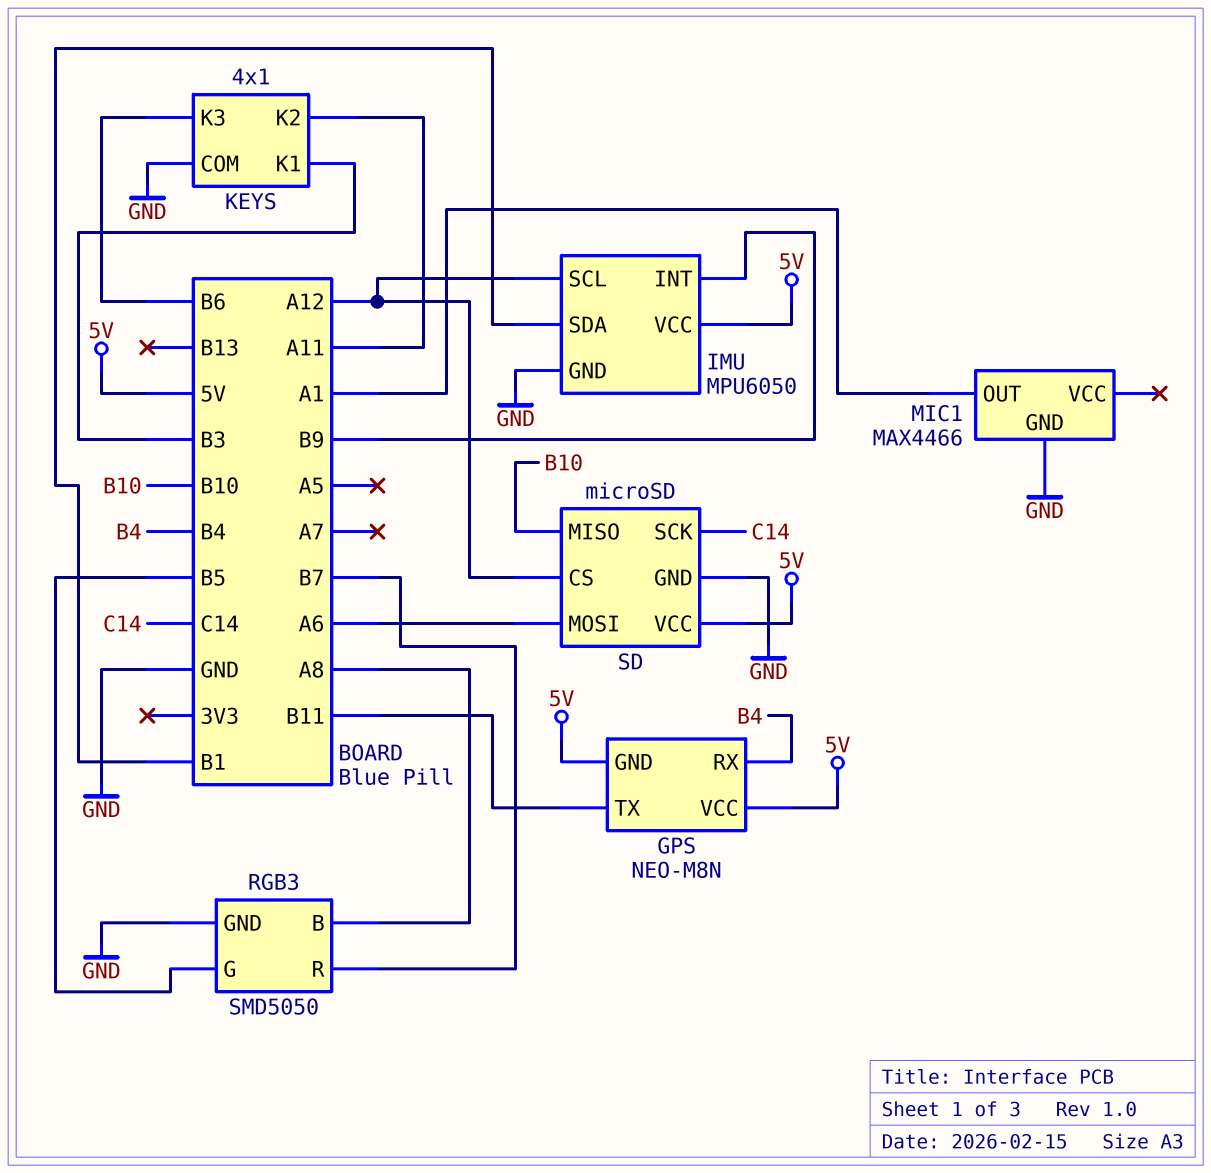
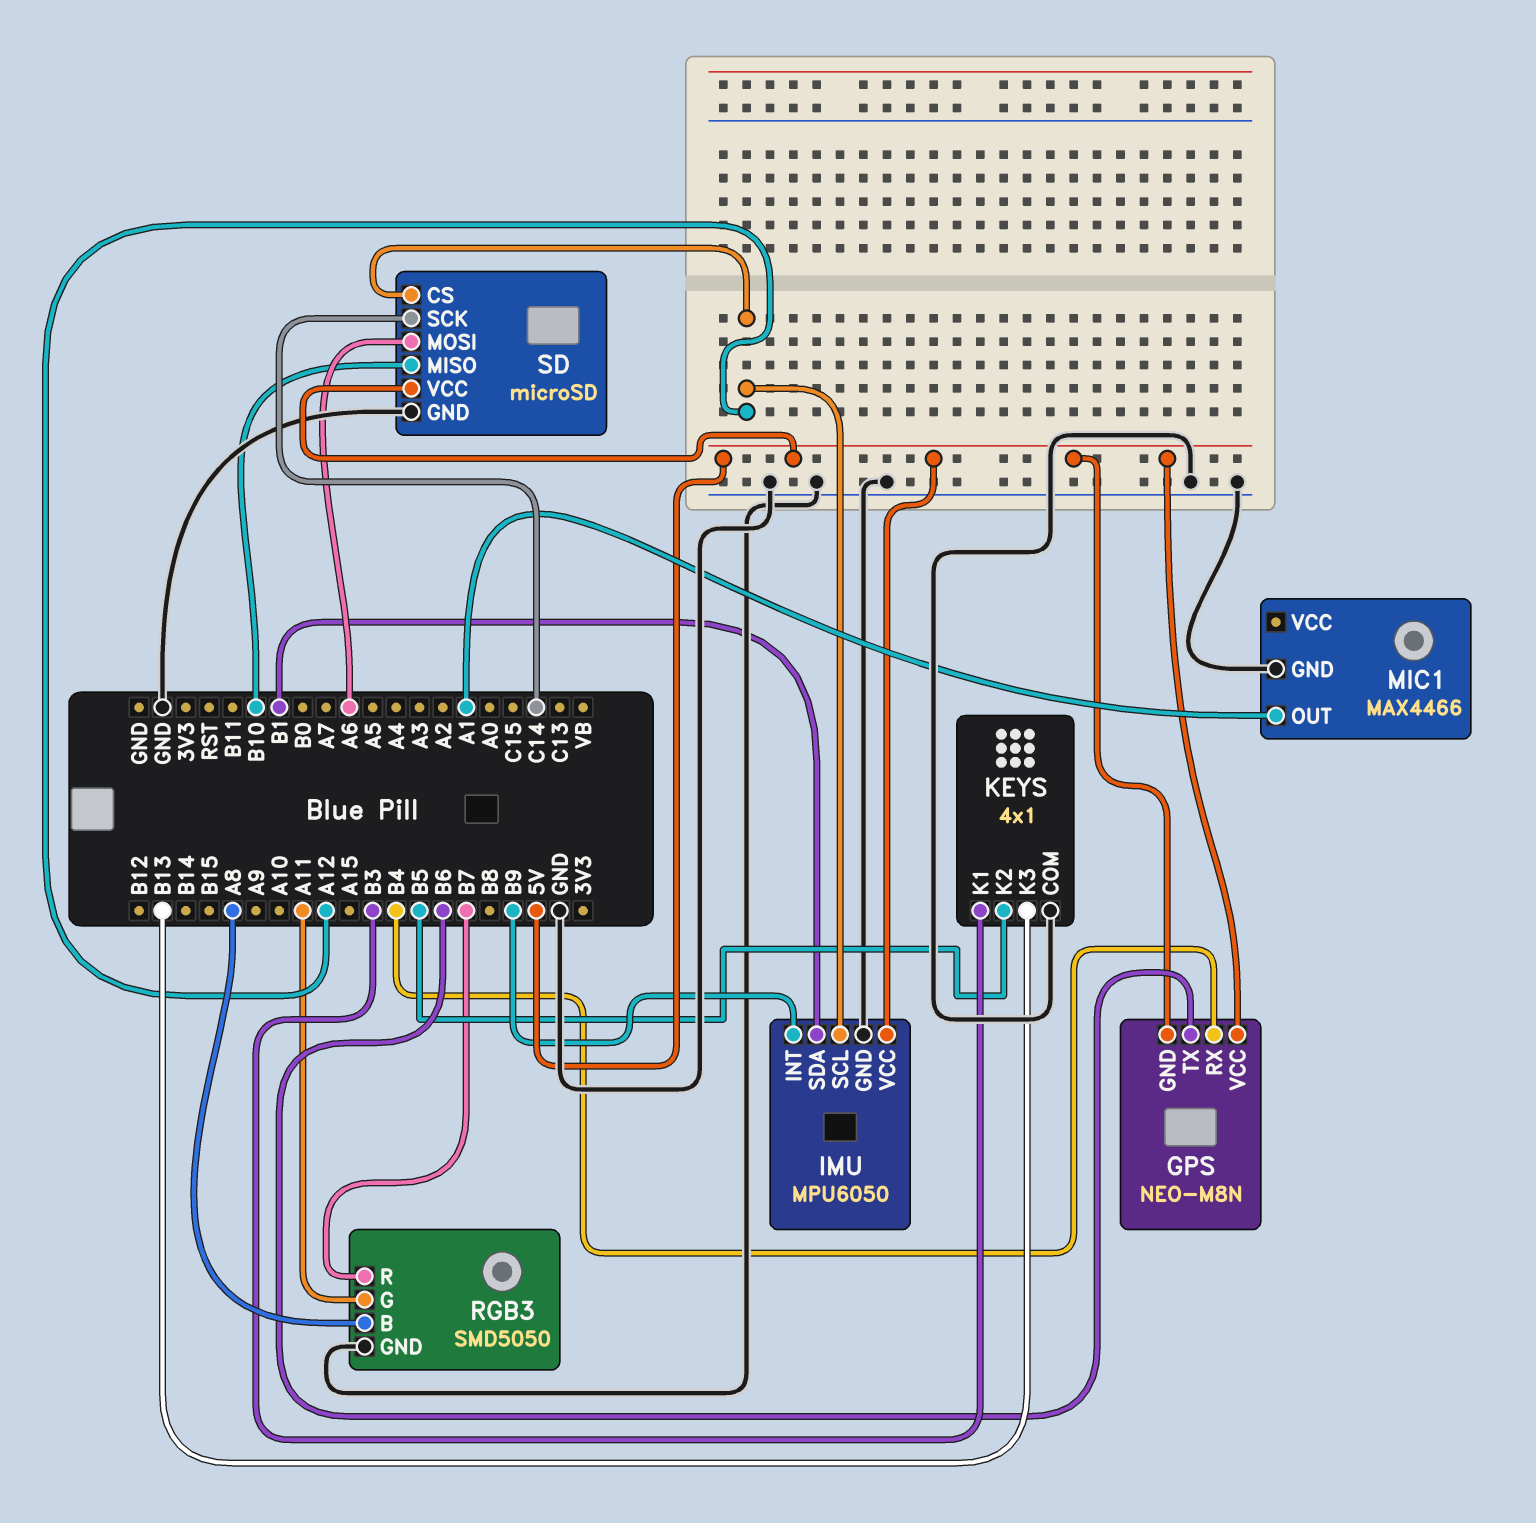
GPS pin TX: B11 -> B6
KEYS pin K2: A11 -> B5
KEYS pin K3: B6 -> B13
RGB3 pin G: B5 -> A11

